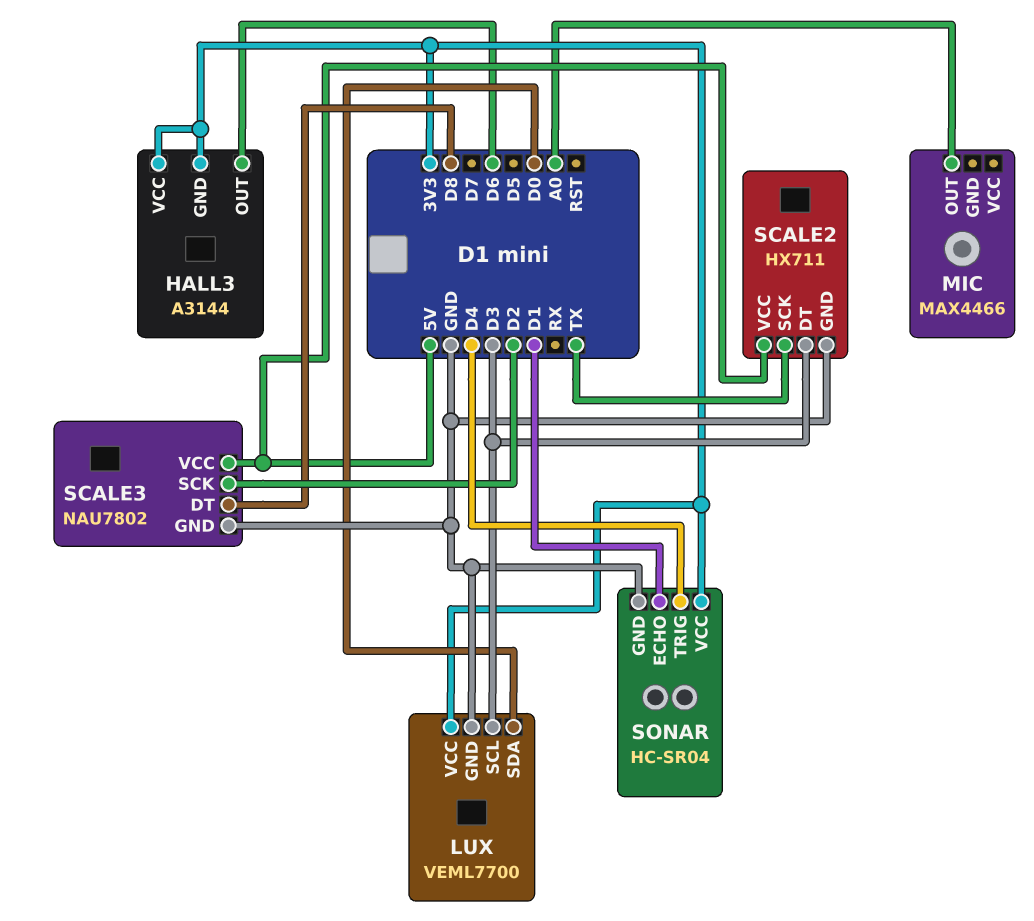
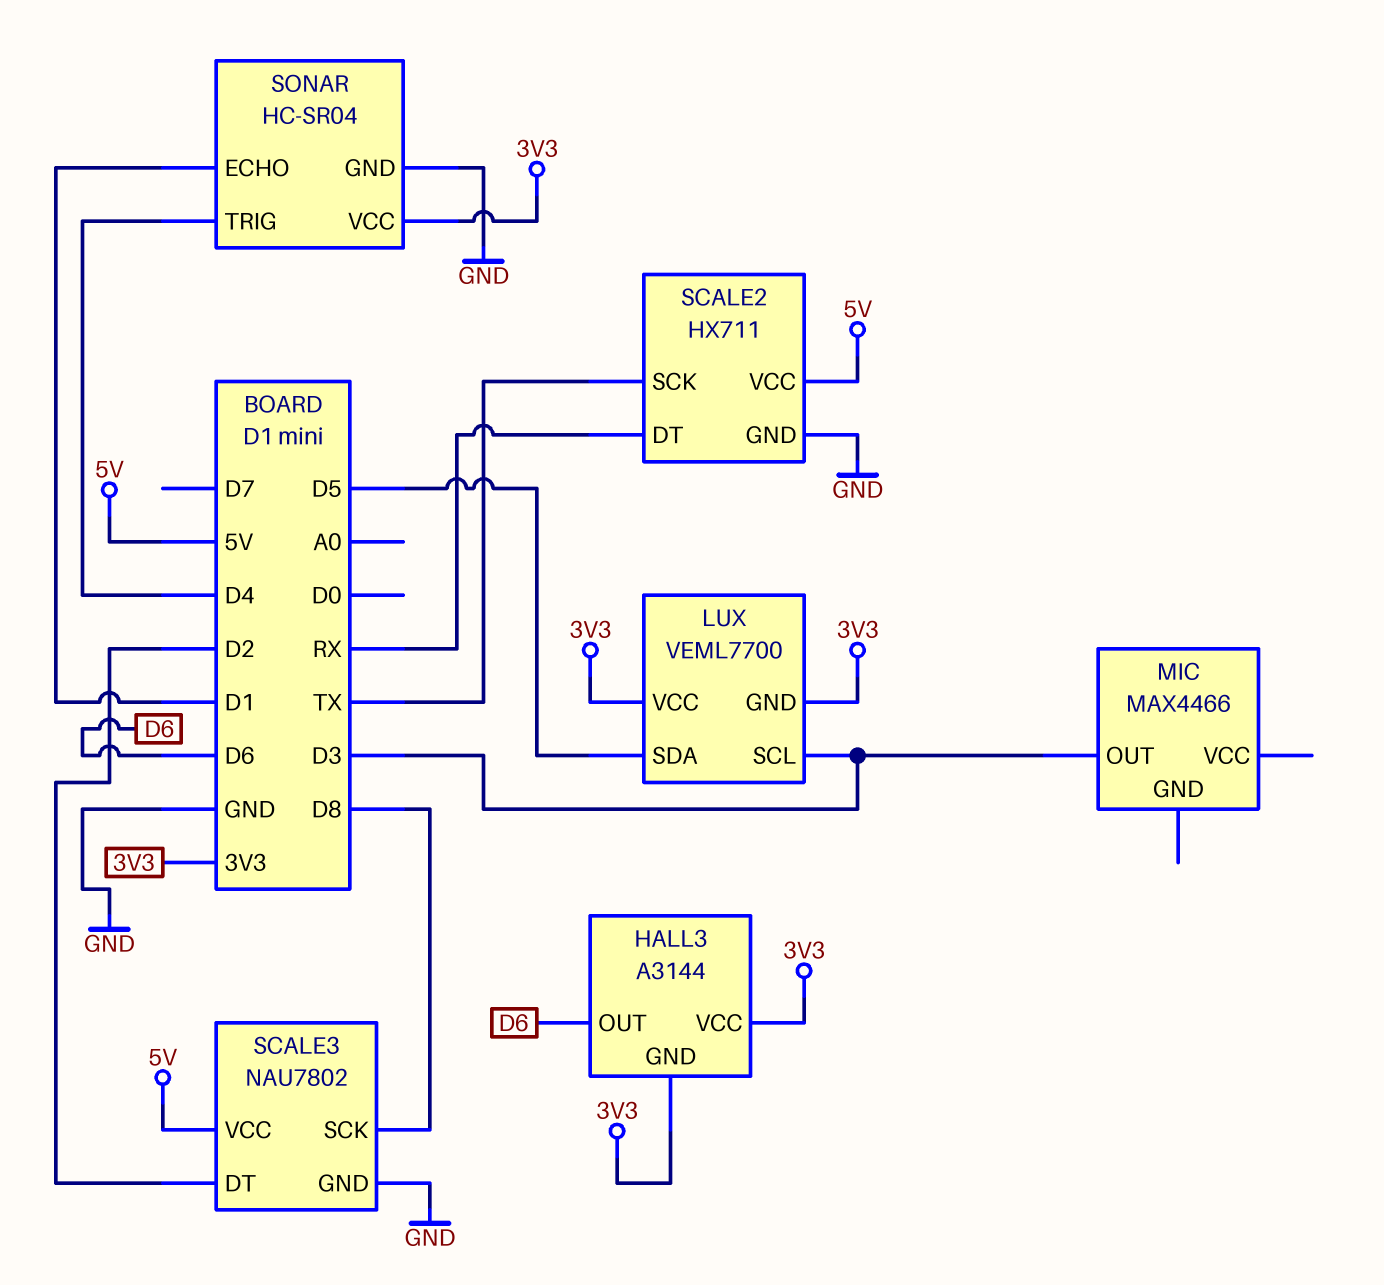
LUX pin GND: GND -> 3V3
LUX pin SDA: D0 -> D5
MIC pin OUT: A0 -> D3
SCALE2 pin DT: D3 -> RX
SCALE3 pin DT: D8 -> D2
SCALE3 pin SCK: D2 -> D8

